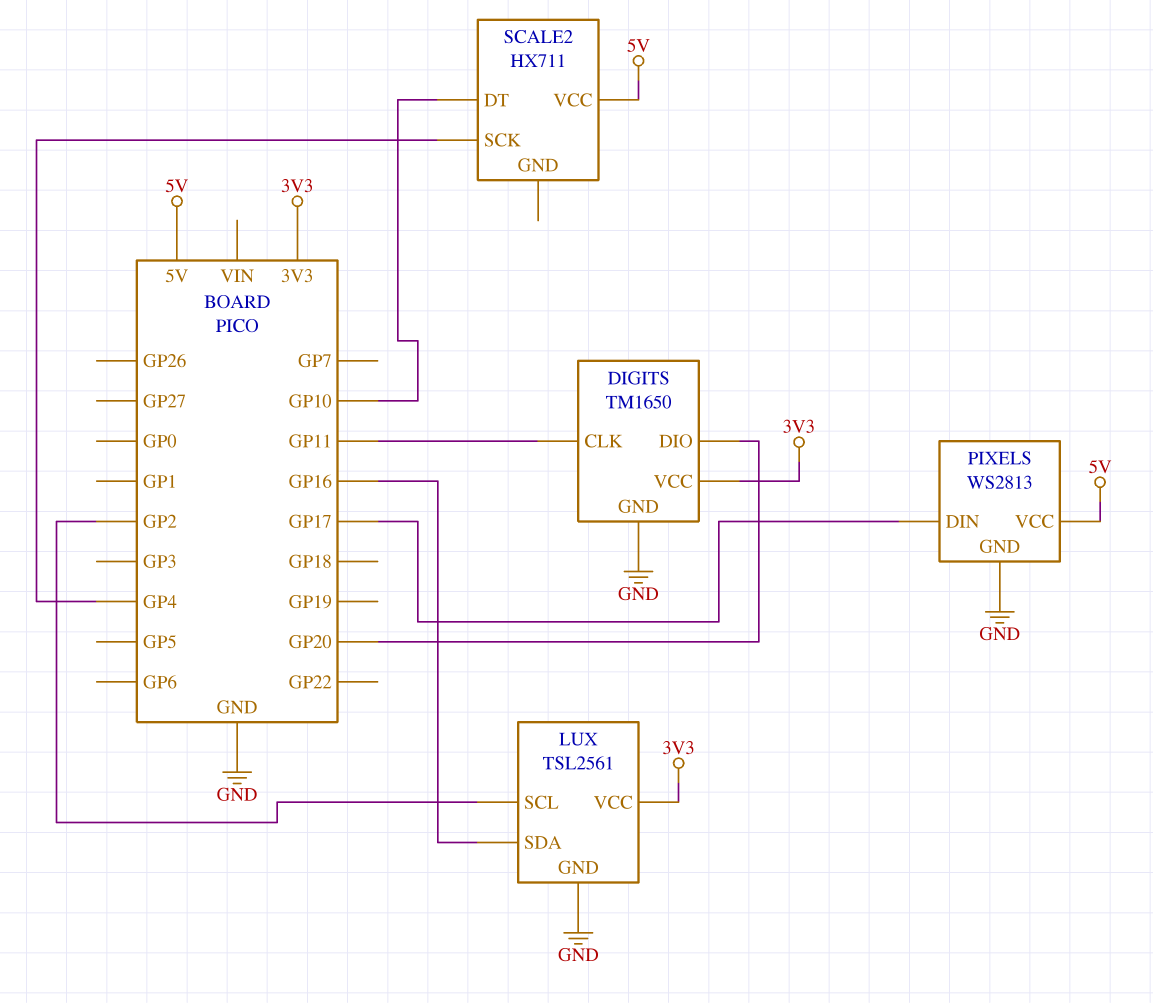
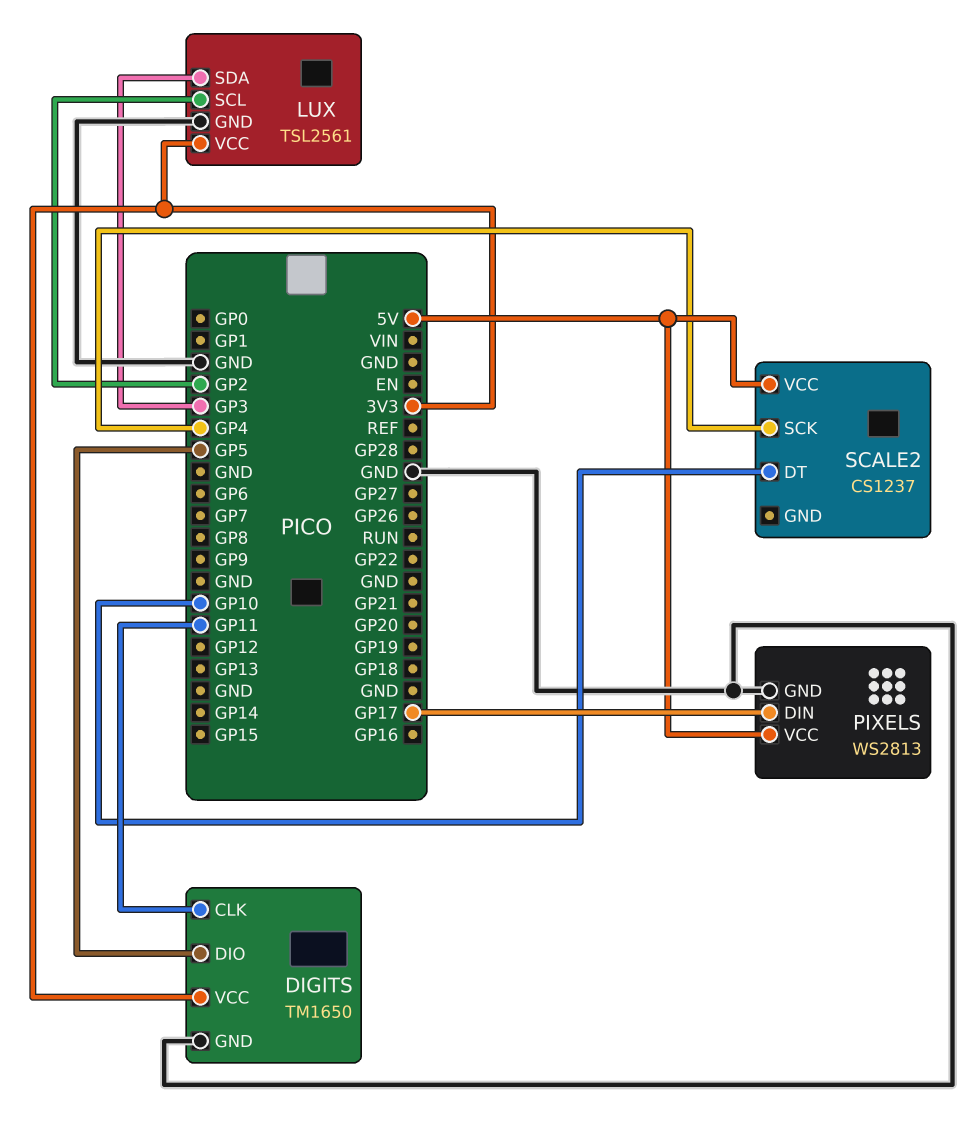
DIGITS pin DIO: GP20 -> GP5
LUX pin SDA: GP16 -> GP3
SCALE2: HX711 -> CS1237

